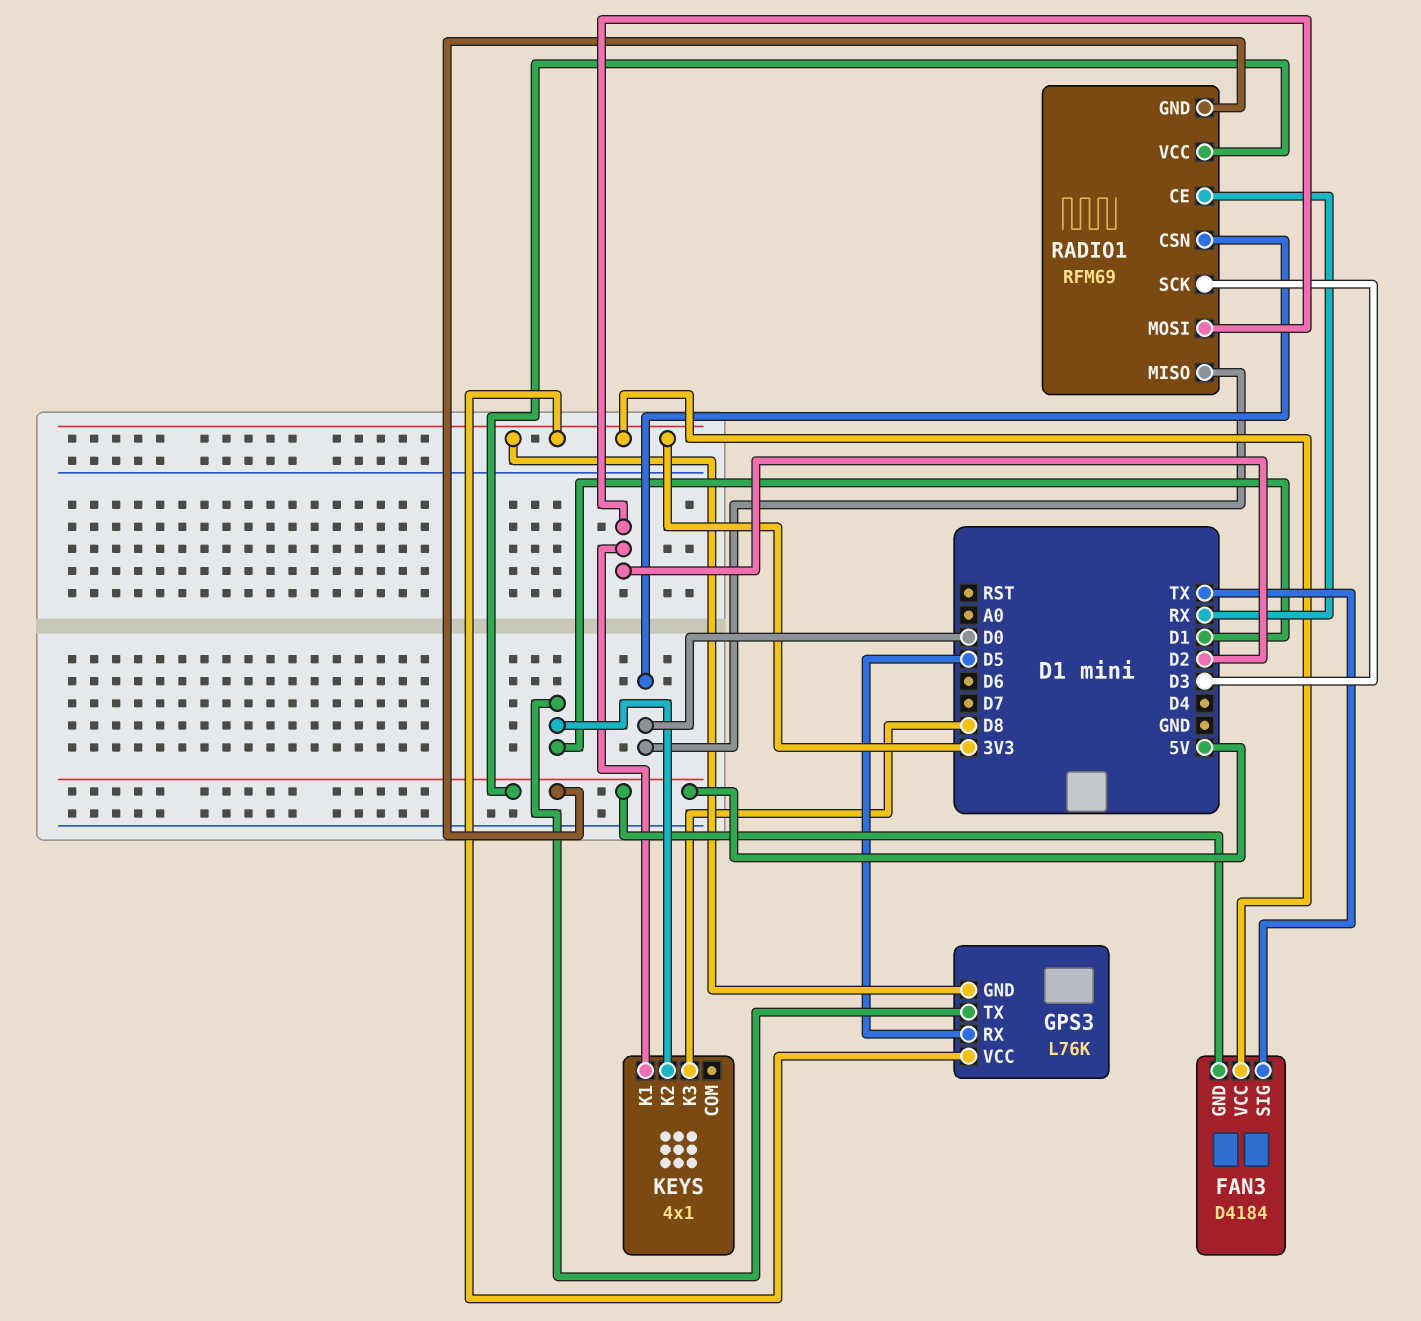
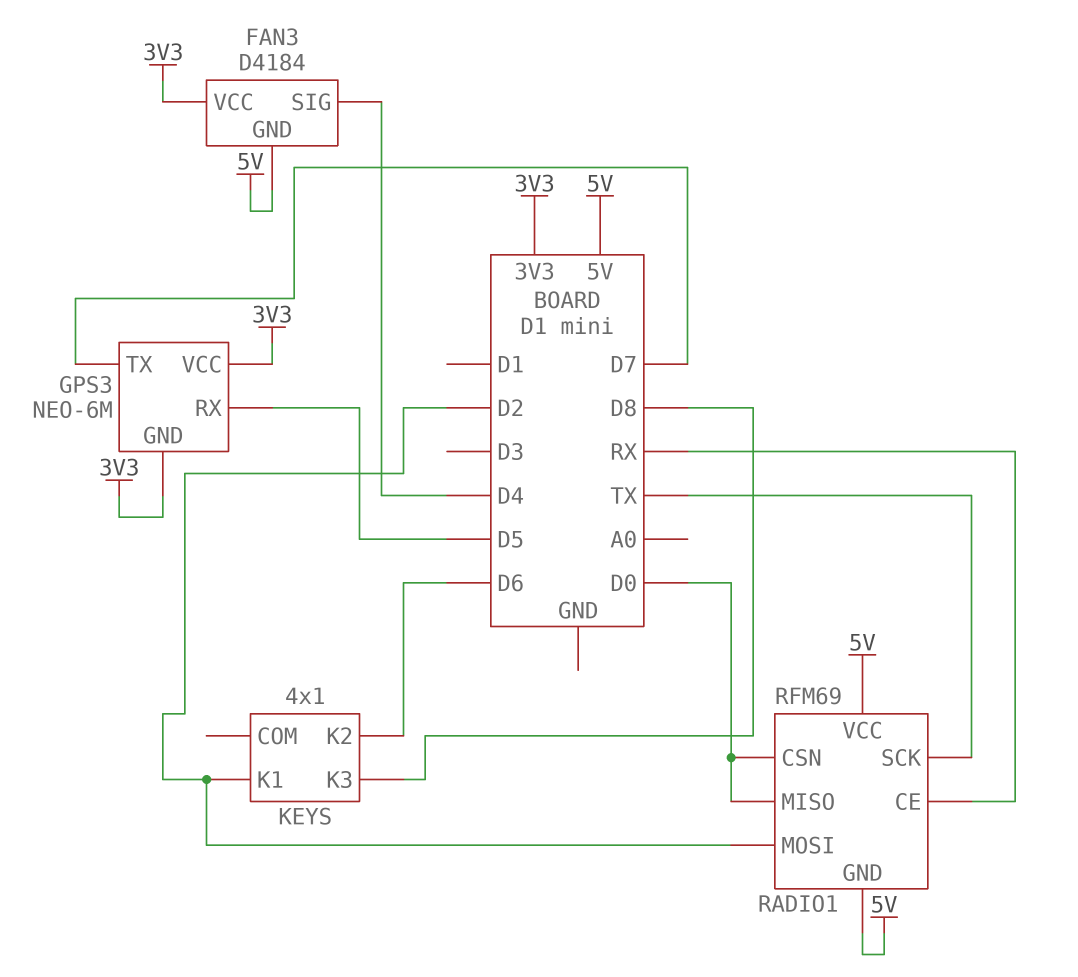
FAN3 pin SIG: TX -> D4
GPS3: L76K -> NEO-6M
GPS3 pin TX: D1 -> D7
KEYS pin K2: D1 -> D6
RADIO1 pin SCK: D3 -> TX

